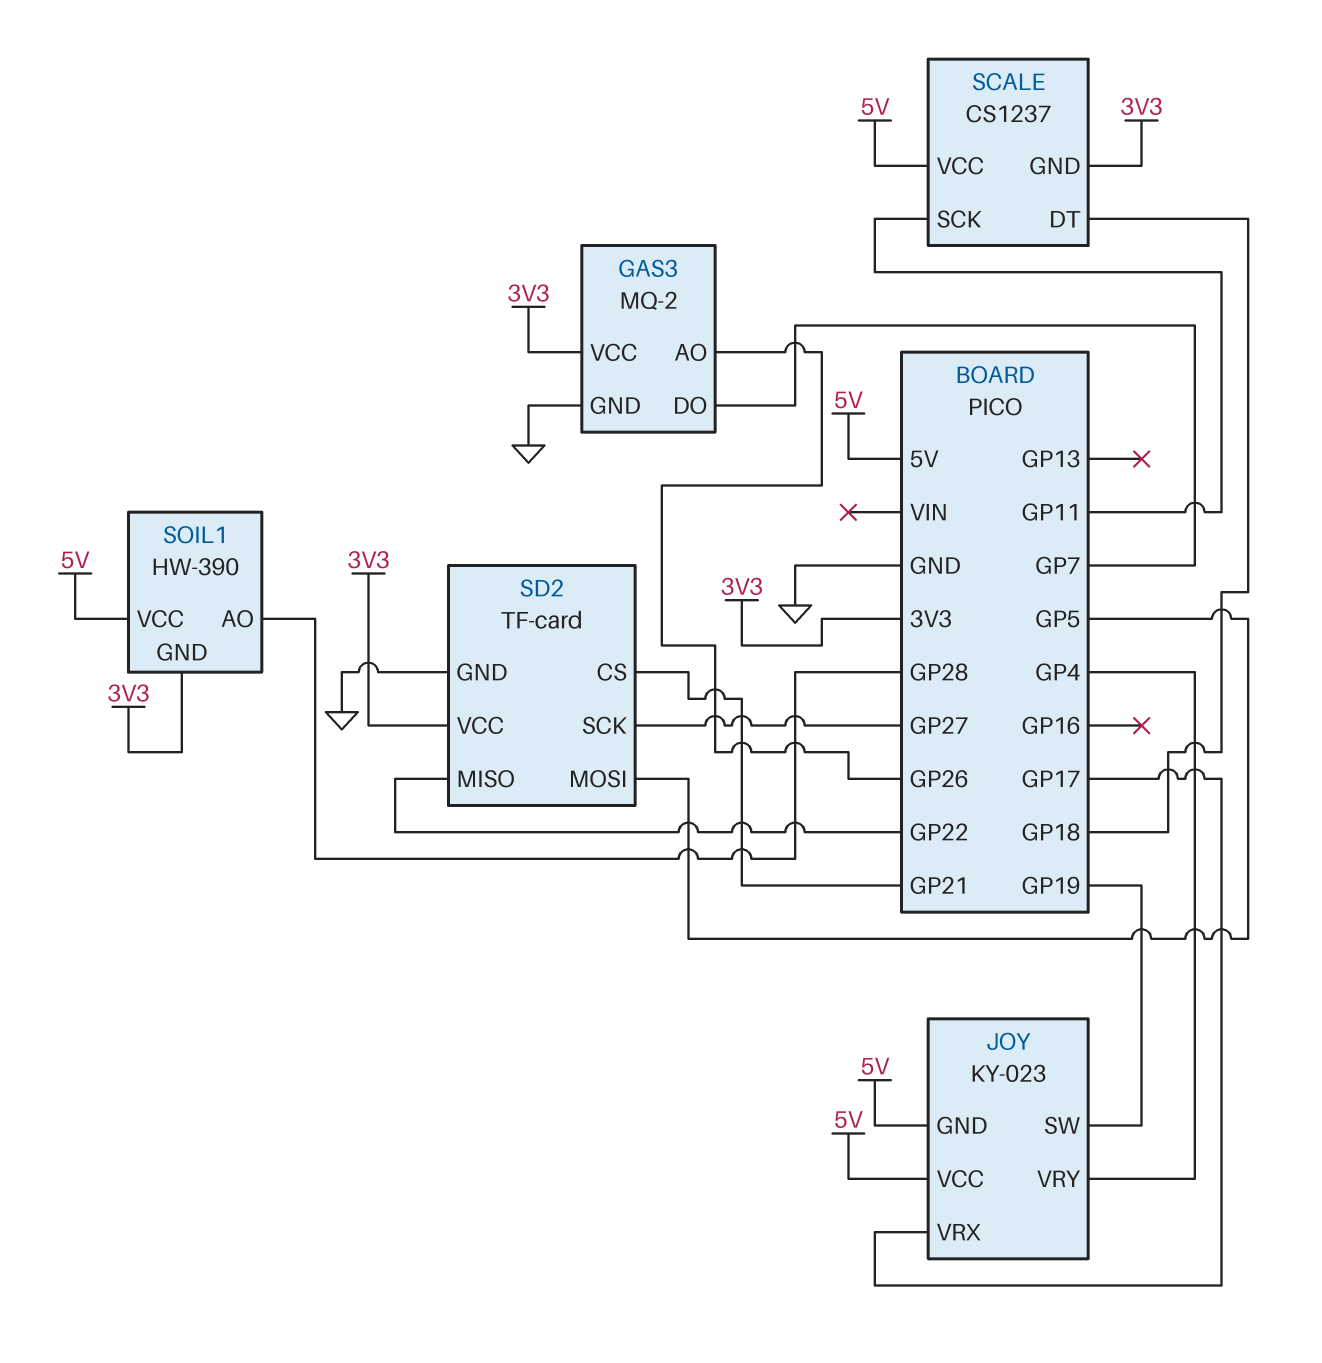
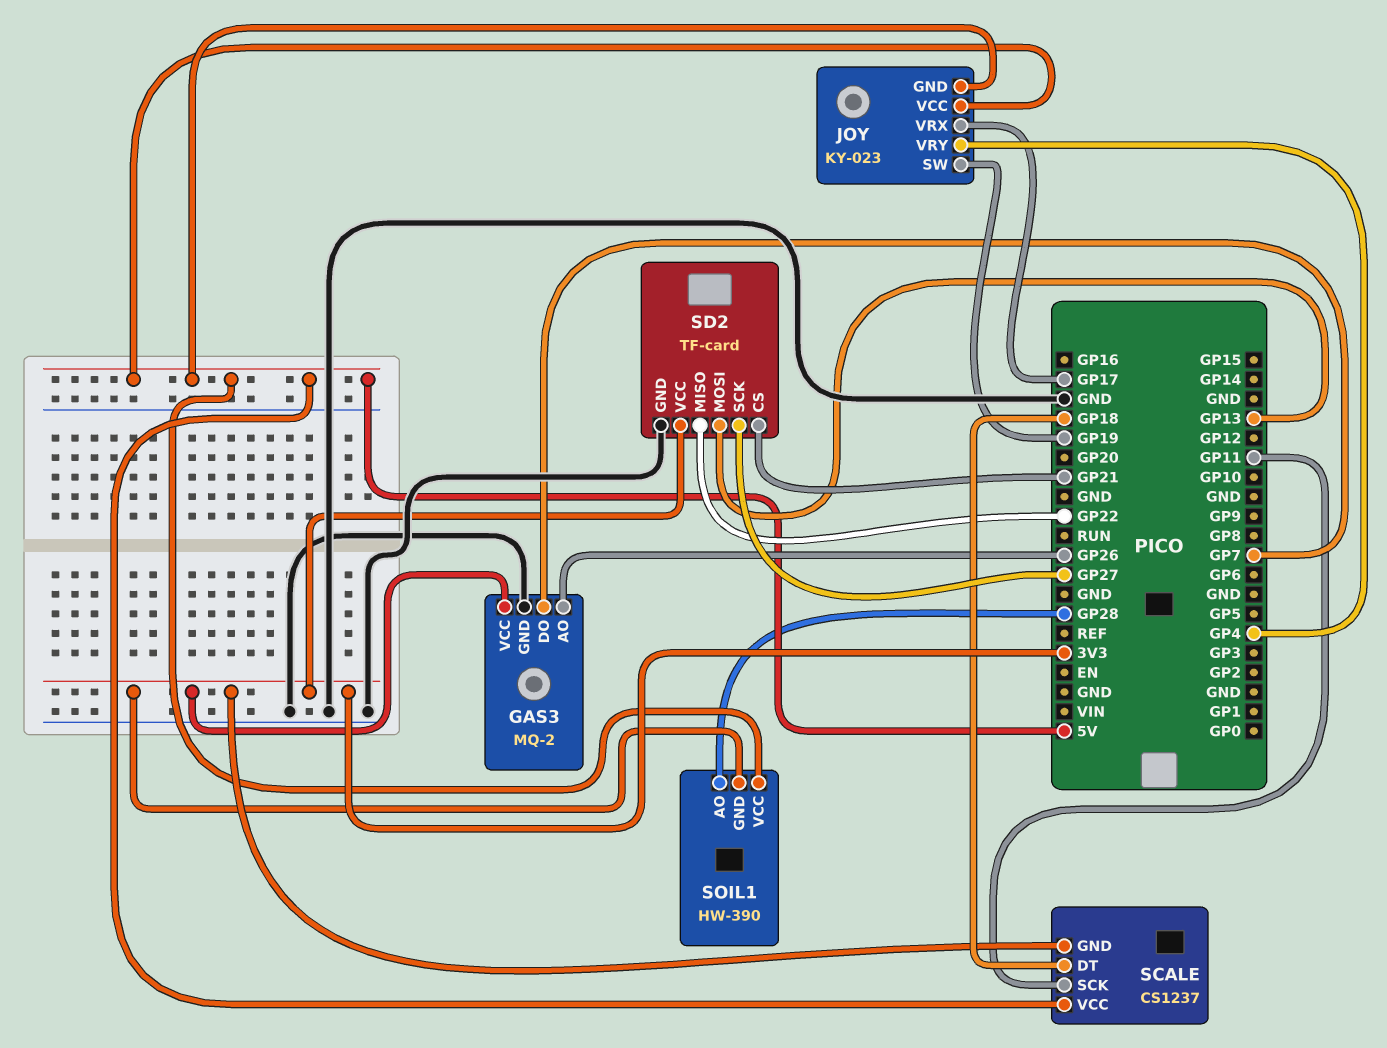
SD2 pin MOSI: GP5 -> GP13

